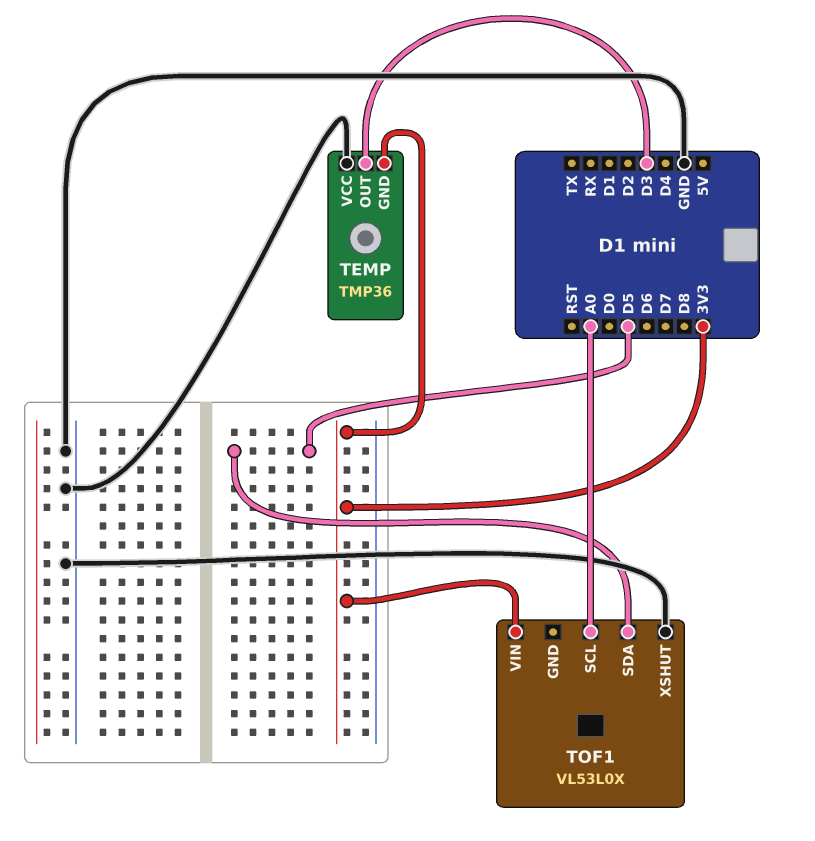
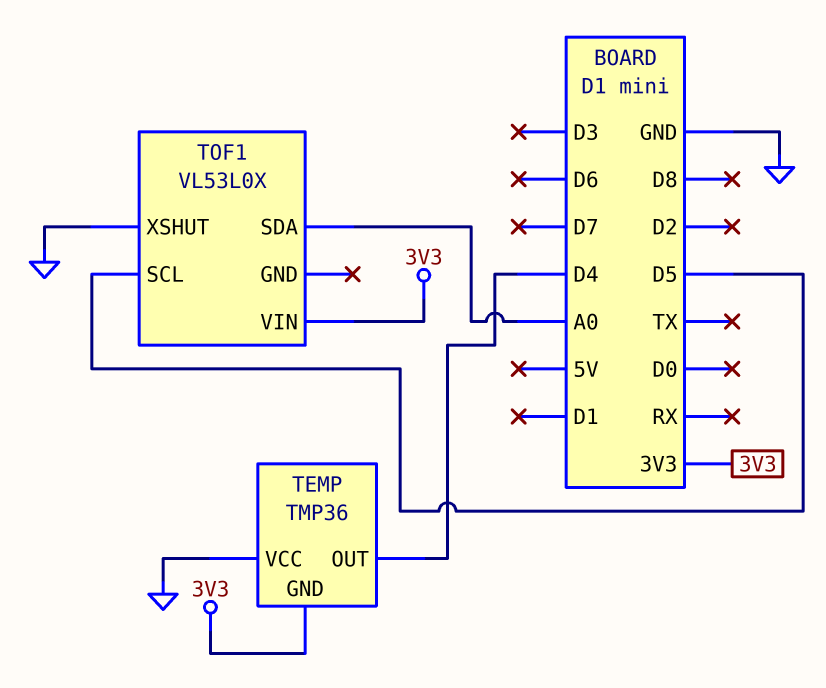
TEMP pin OUT: D3 -> D4
TOF1 pin SCL: A0 -> D5
TOF1 pin SDA: D5 -> A0

